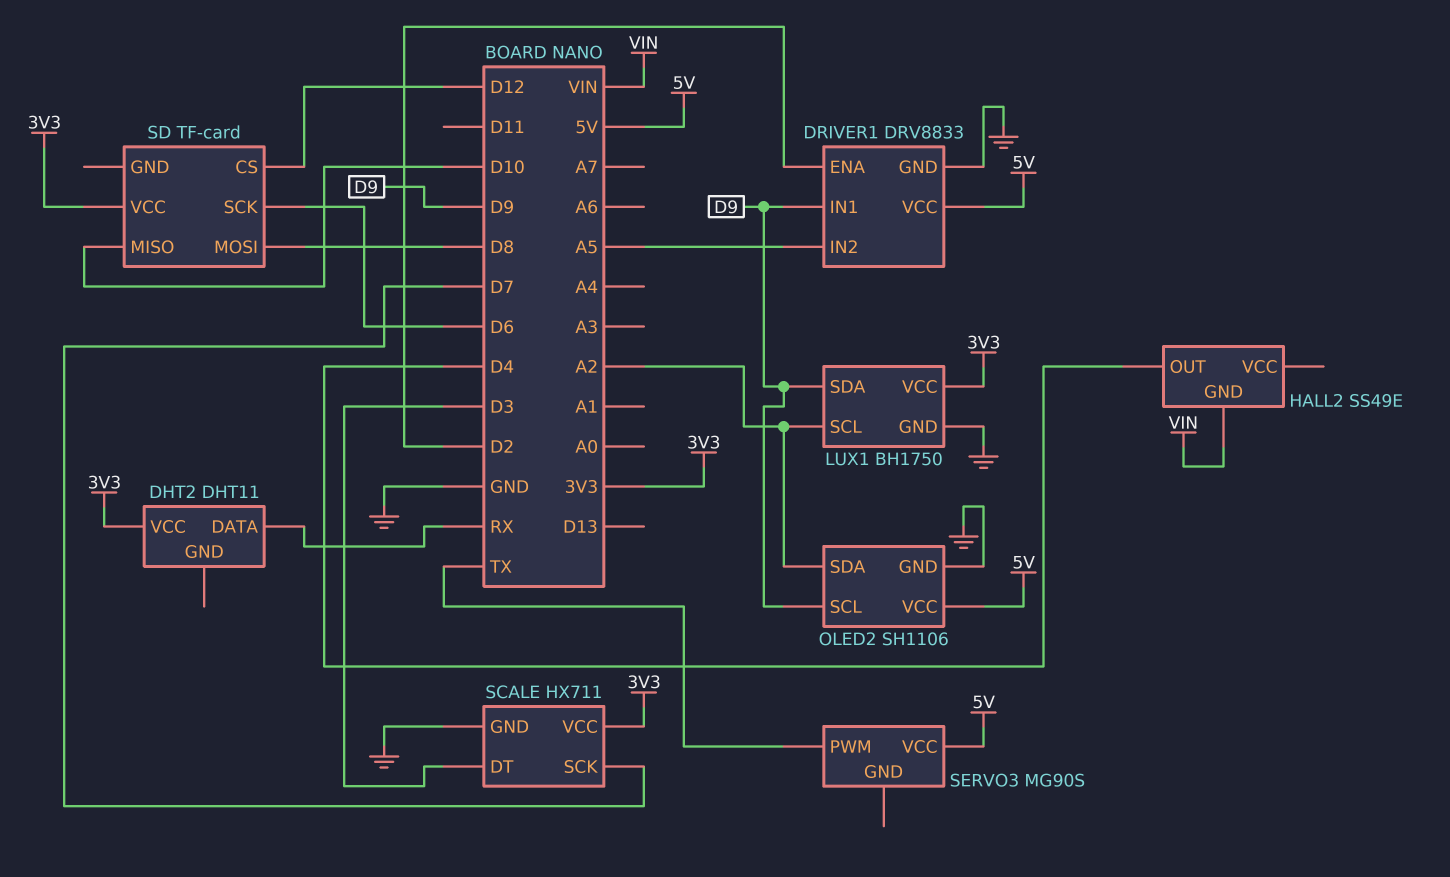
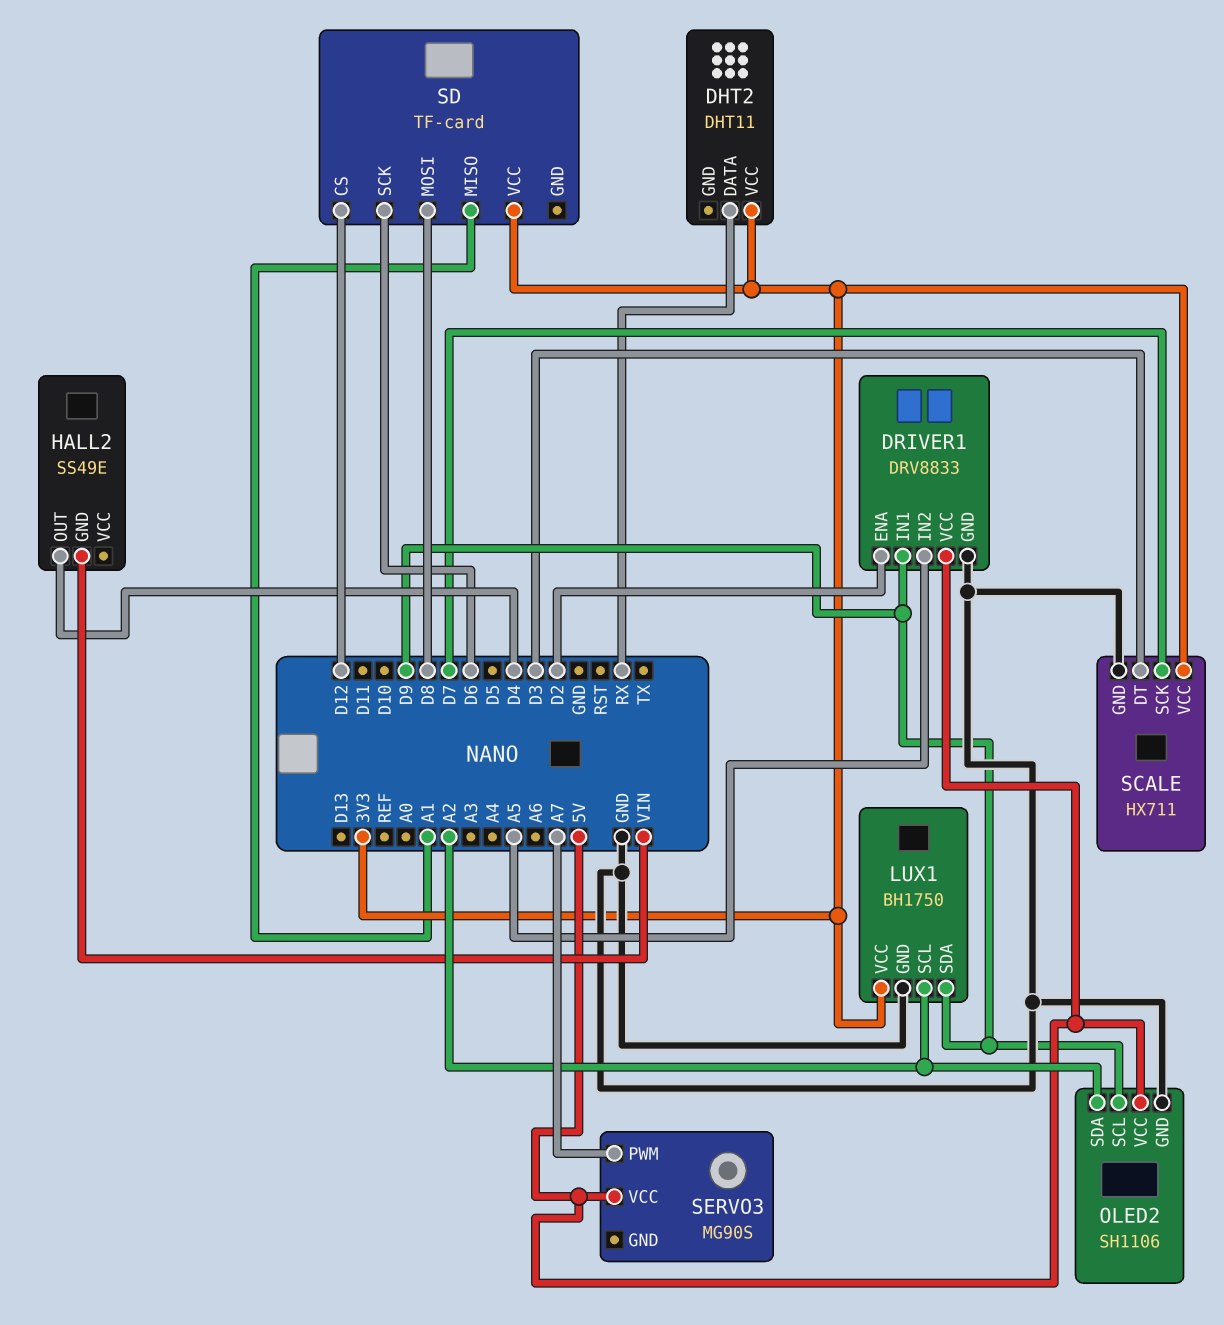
SD pin MISO: D10 -> A1
SERVO3 pin PWM: TX -> A7

